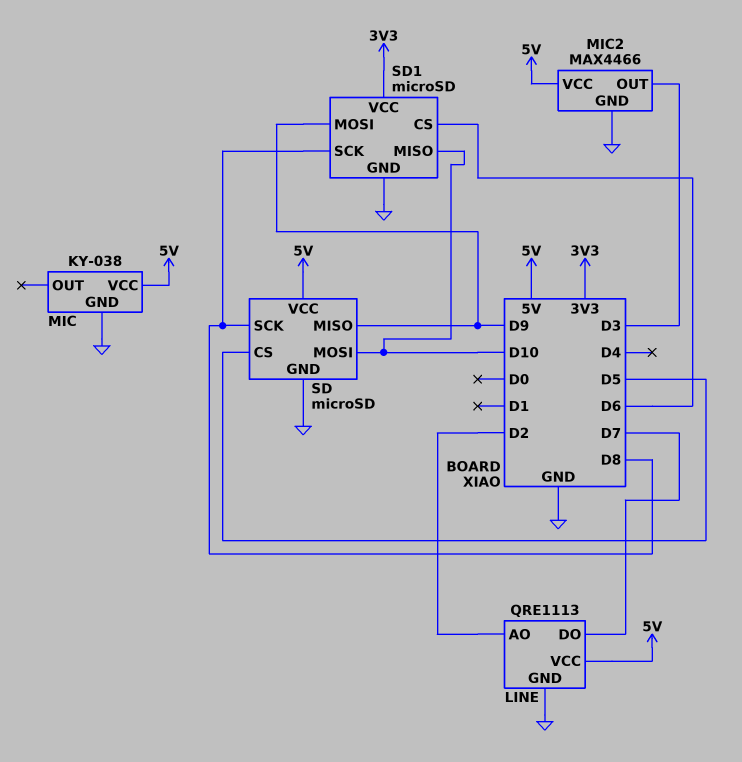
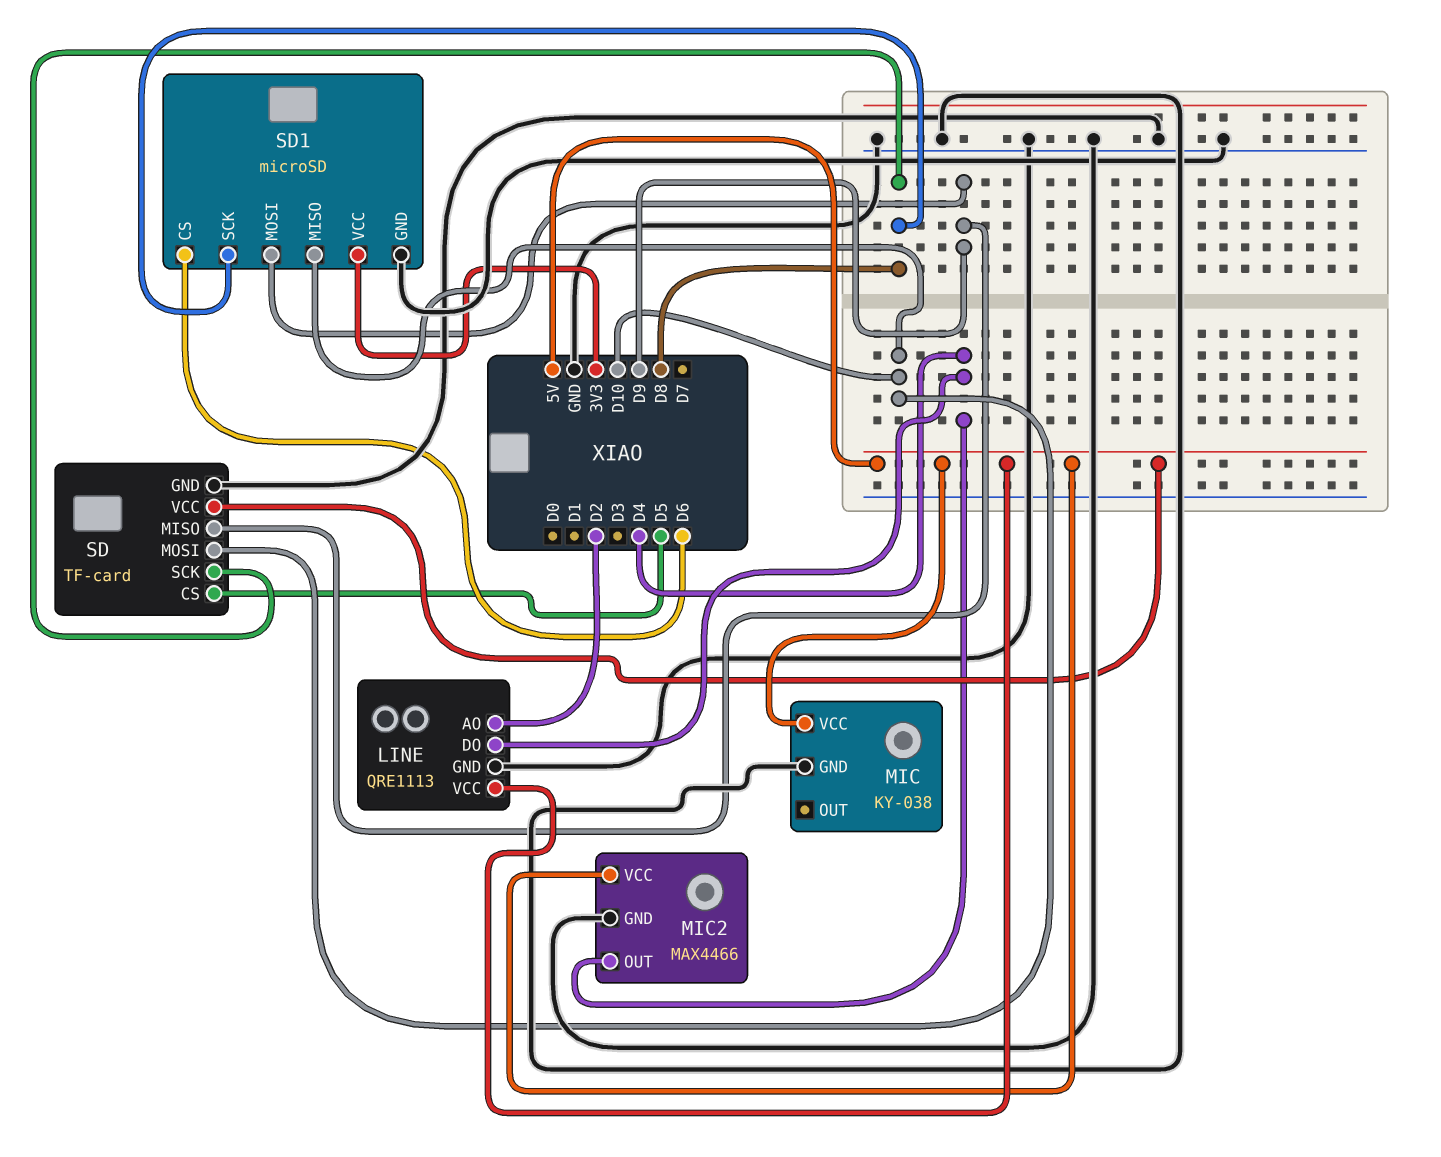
LINE pin DO: D7 -> D4
MIC2 pin OUT: D3 -> D4
SD: microSD -> TF-card

